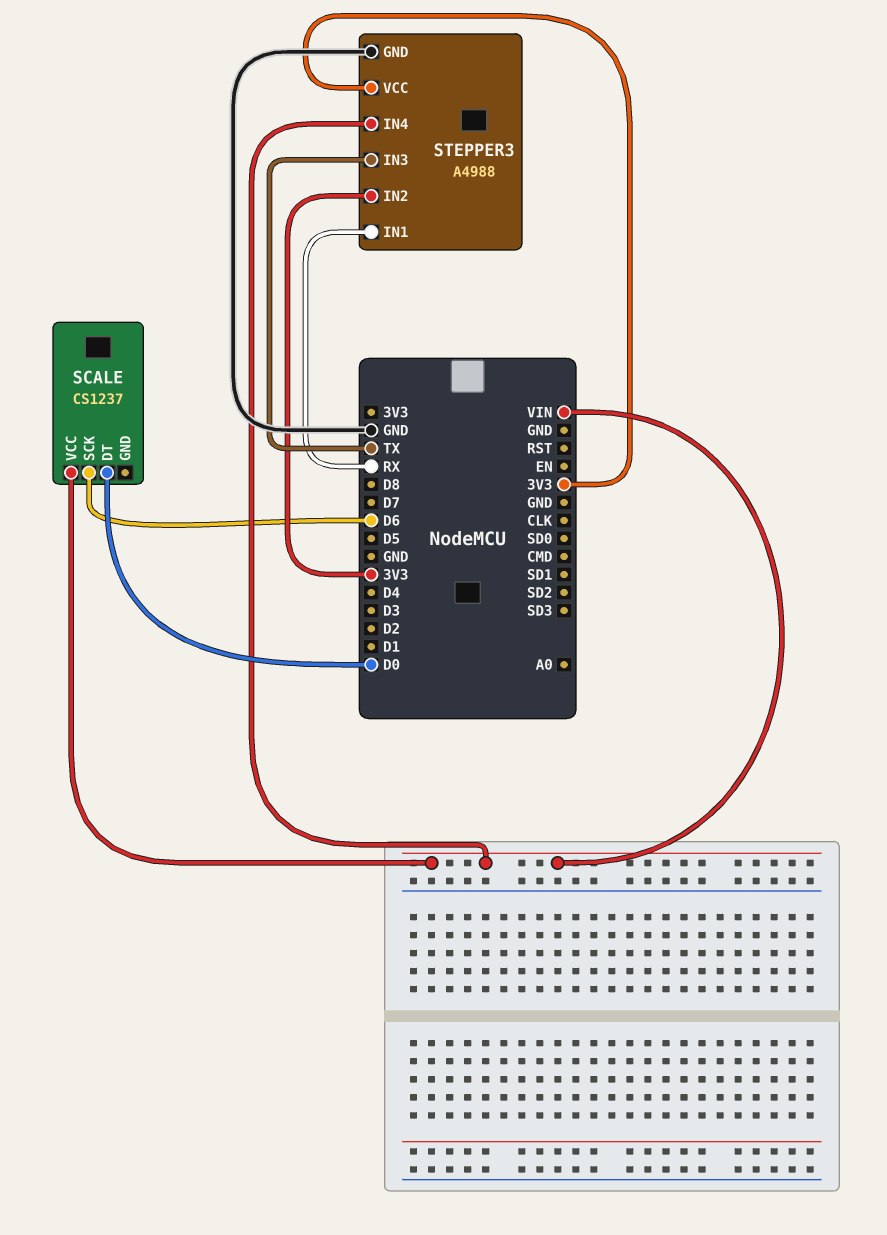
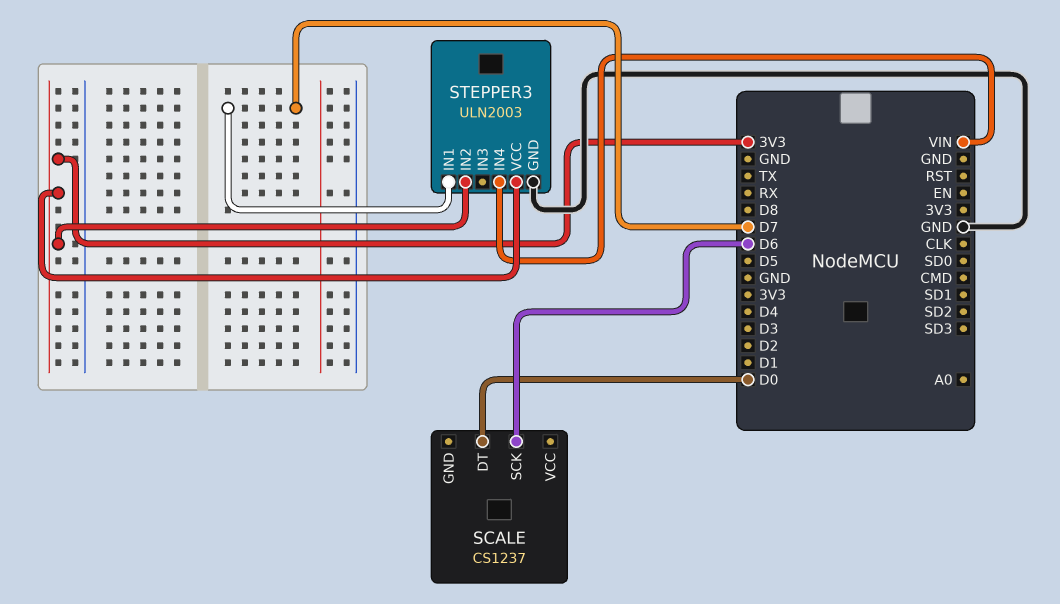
SCALE pin VCC: VIN -> none
STEPPER3: A4988 -> ULN2003
STEPPER3 pin IN1: RX -> D7
STEPPER3 pin IN3: TX -> none

